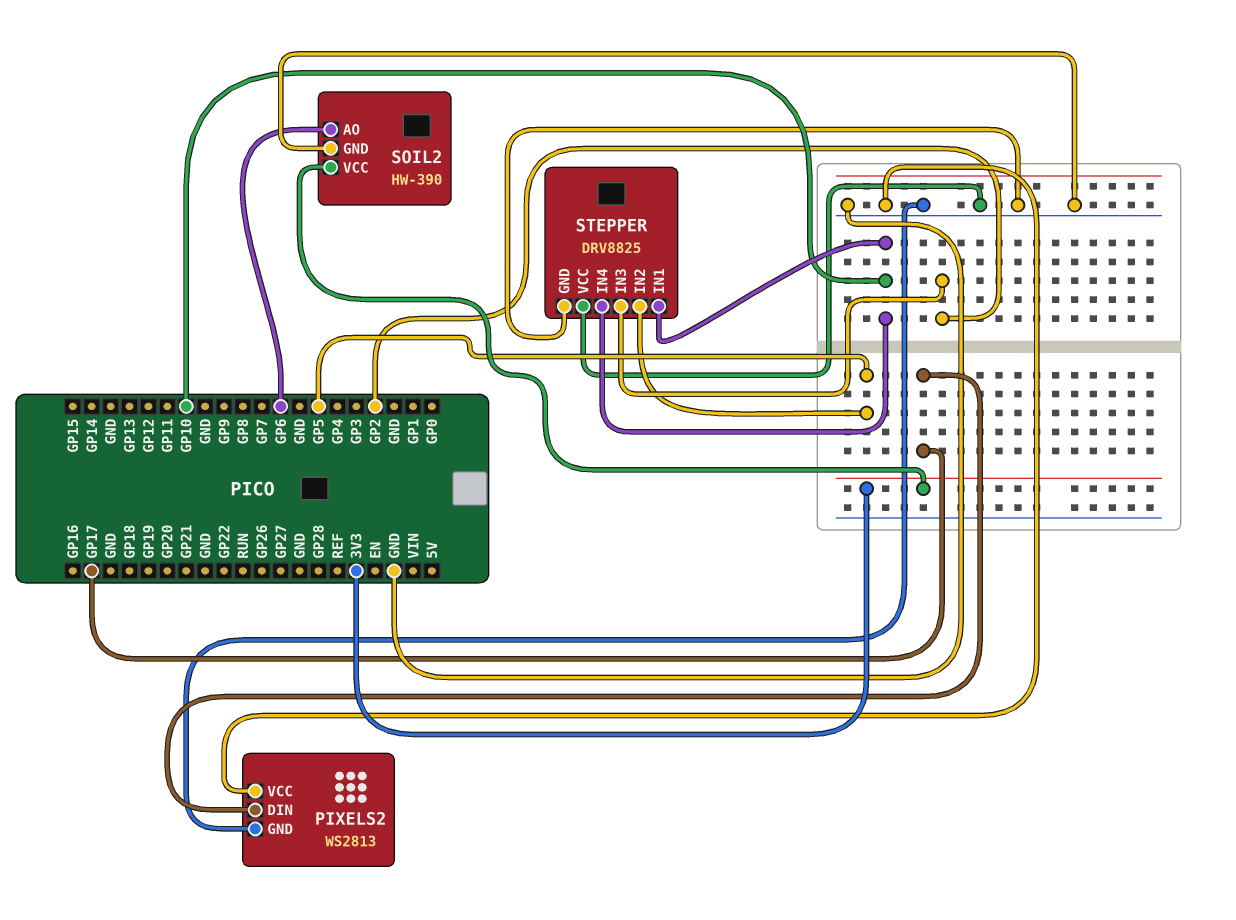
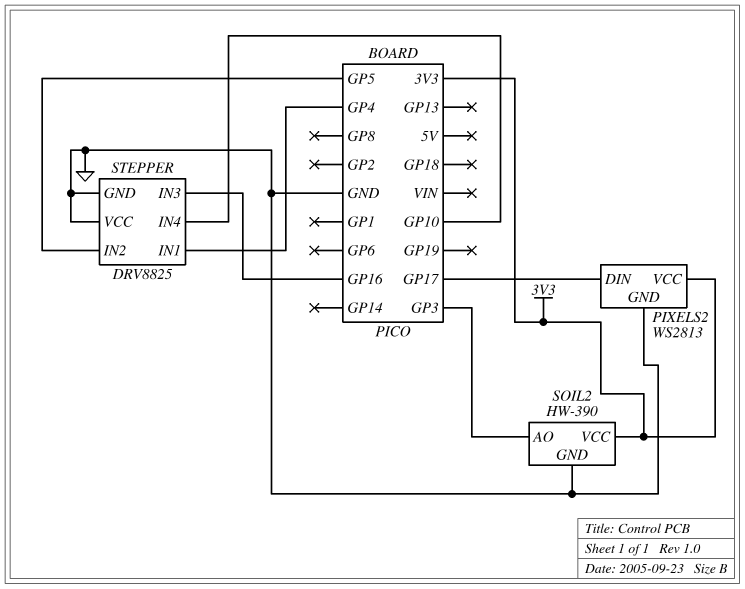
PIXELS2 pin VCC: GND -> 3V3
SOIL2 pin AO: GP6 -> GP3
STEPPER pin IN1: GP10 -> GP4
STEPPER pin IN3: GP2 -> GP16

